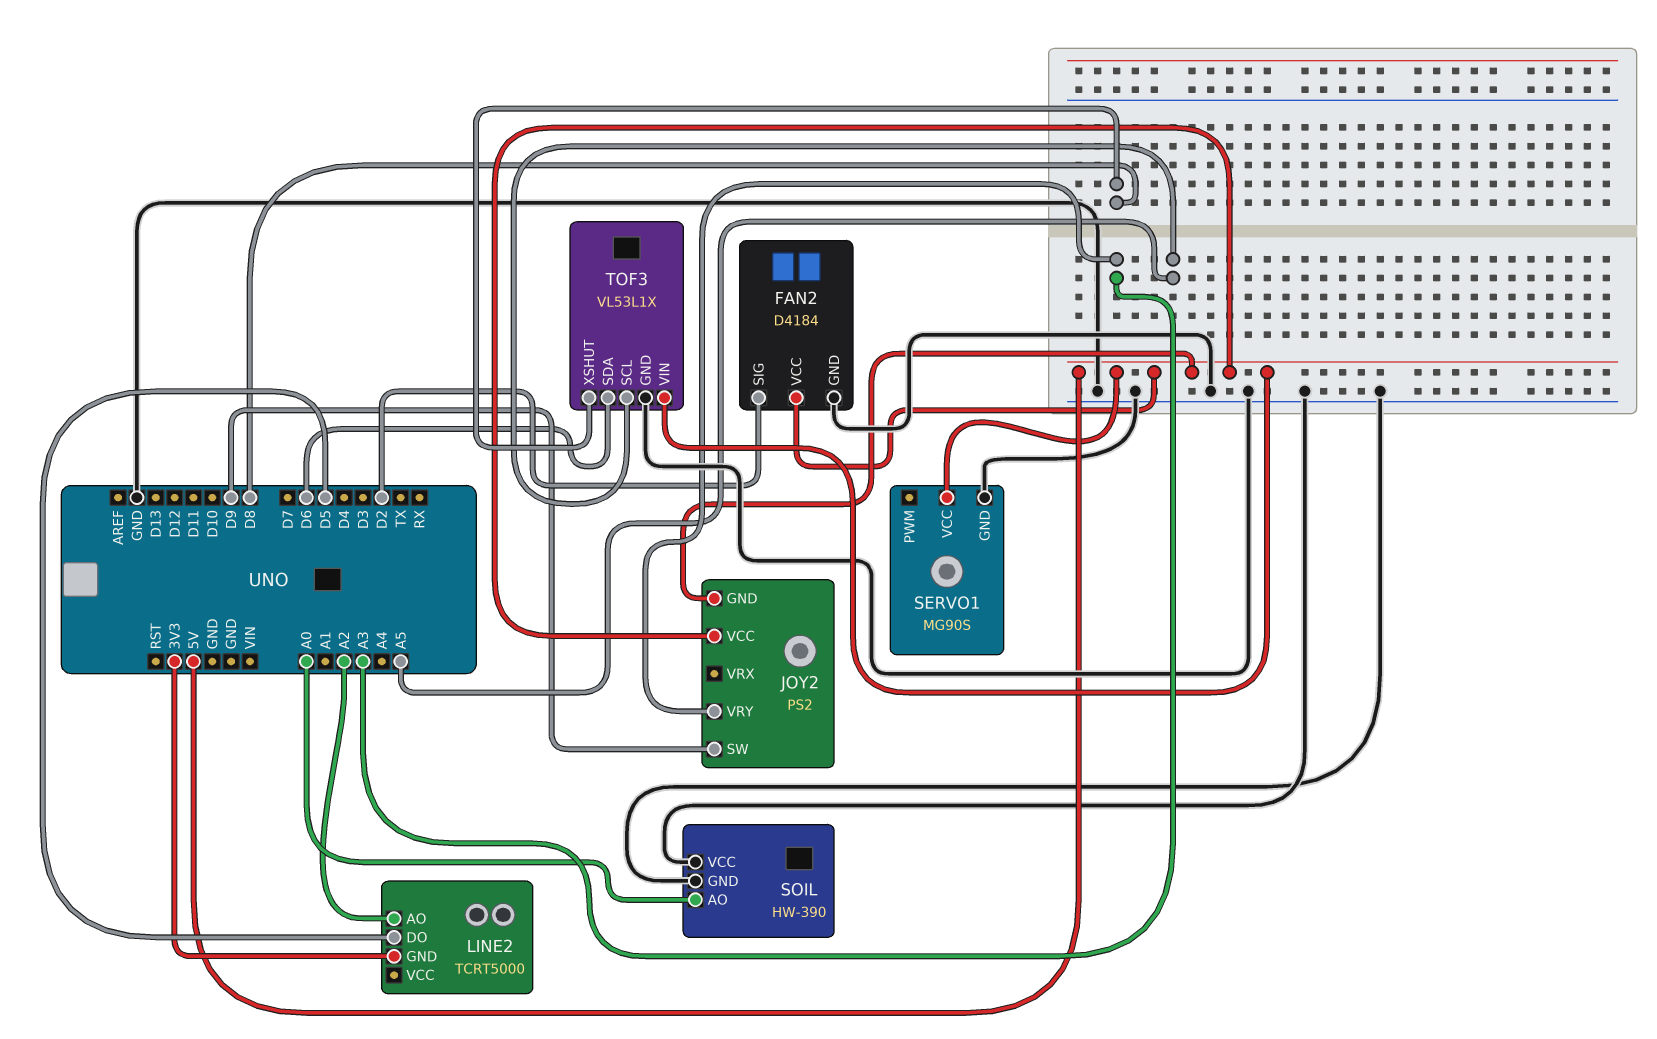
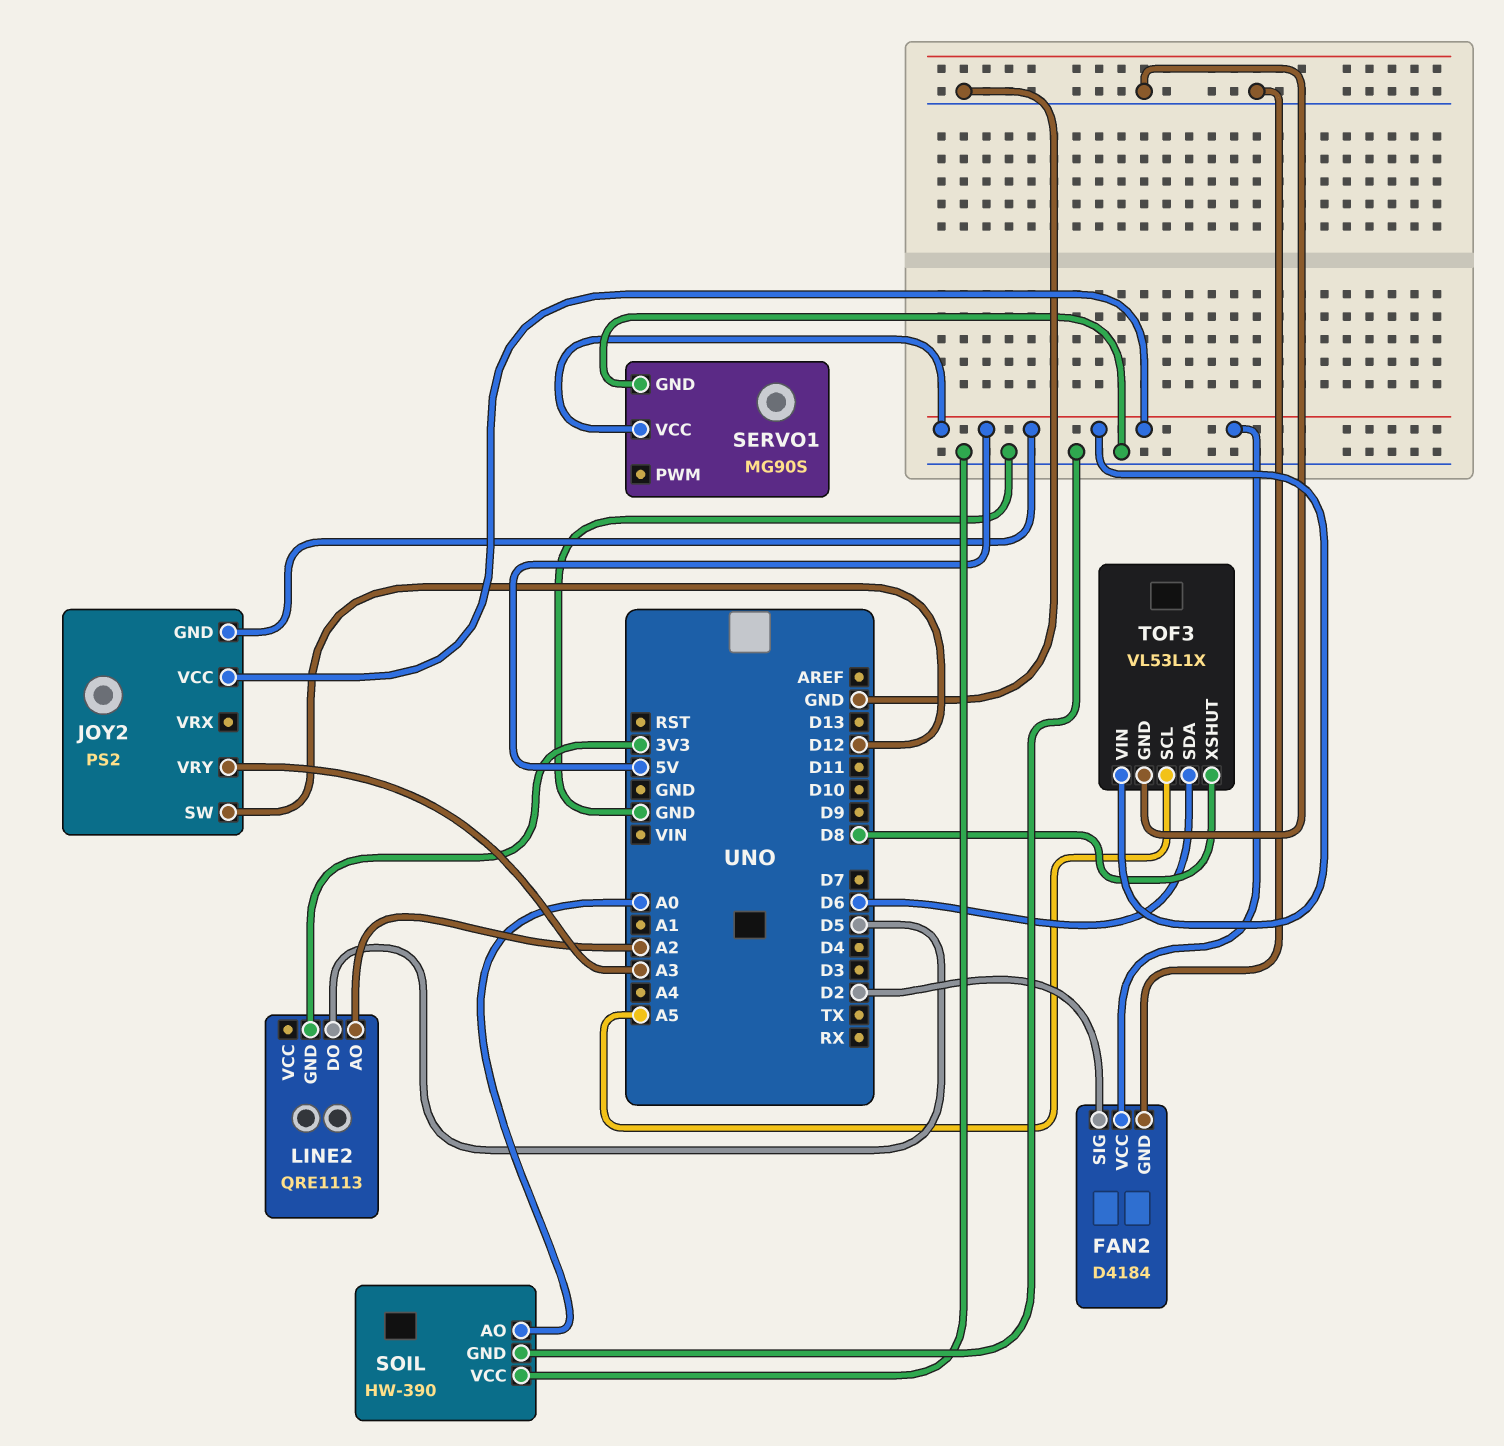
JOY2 pin SW: D9 -> D12
LINE2: TCRT5000 -> QRE1113

